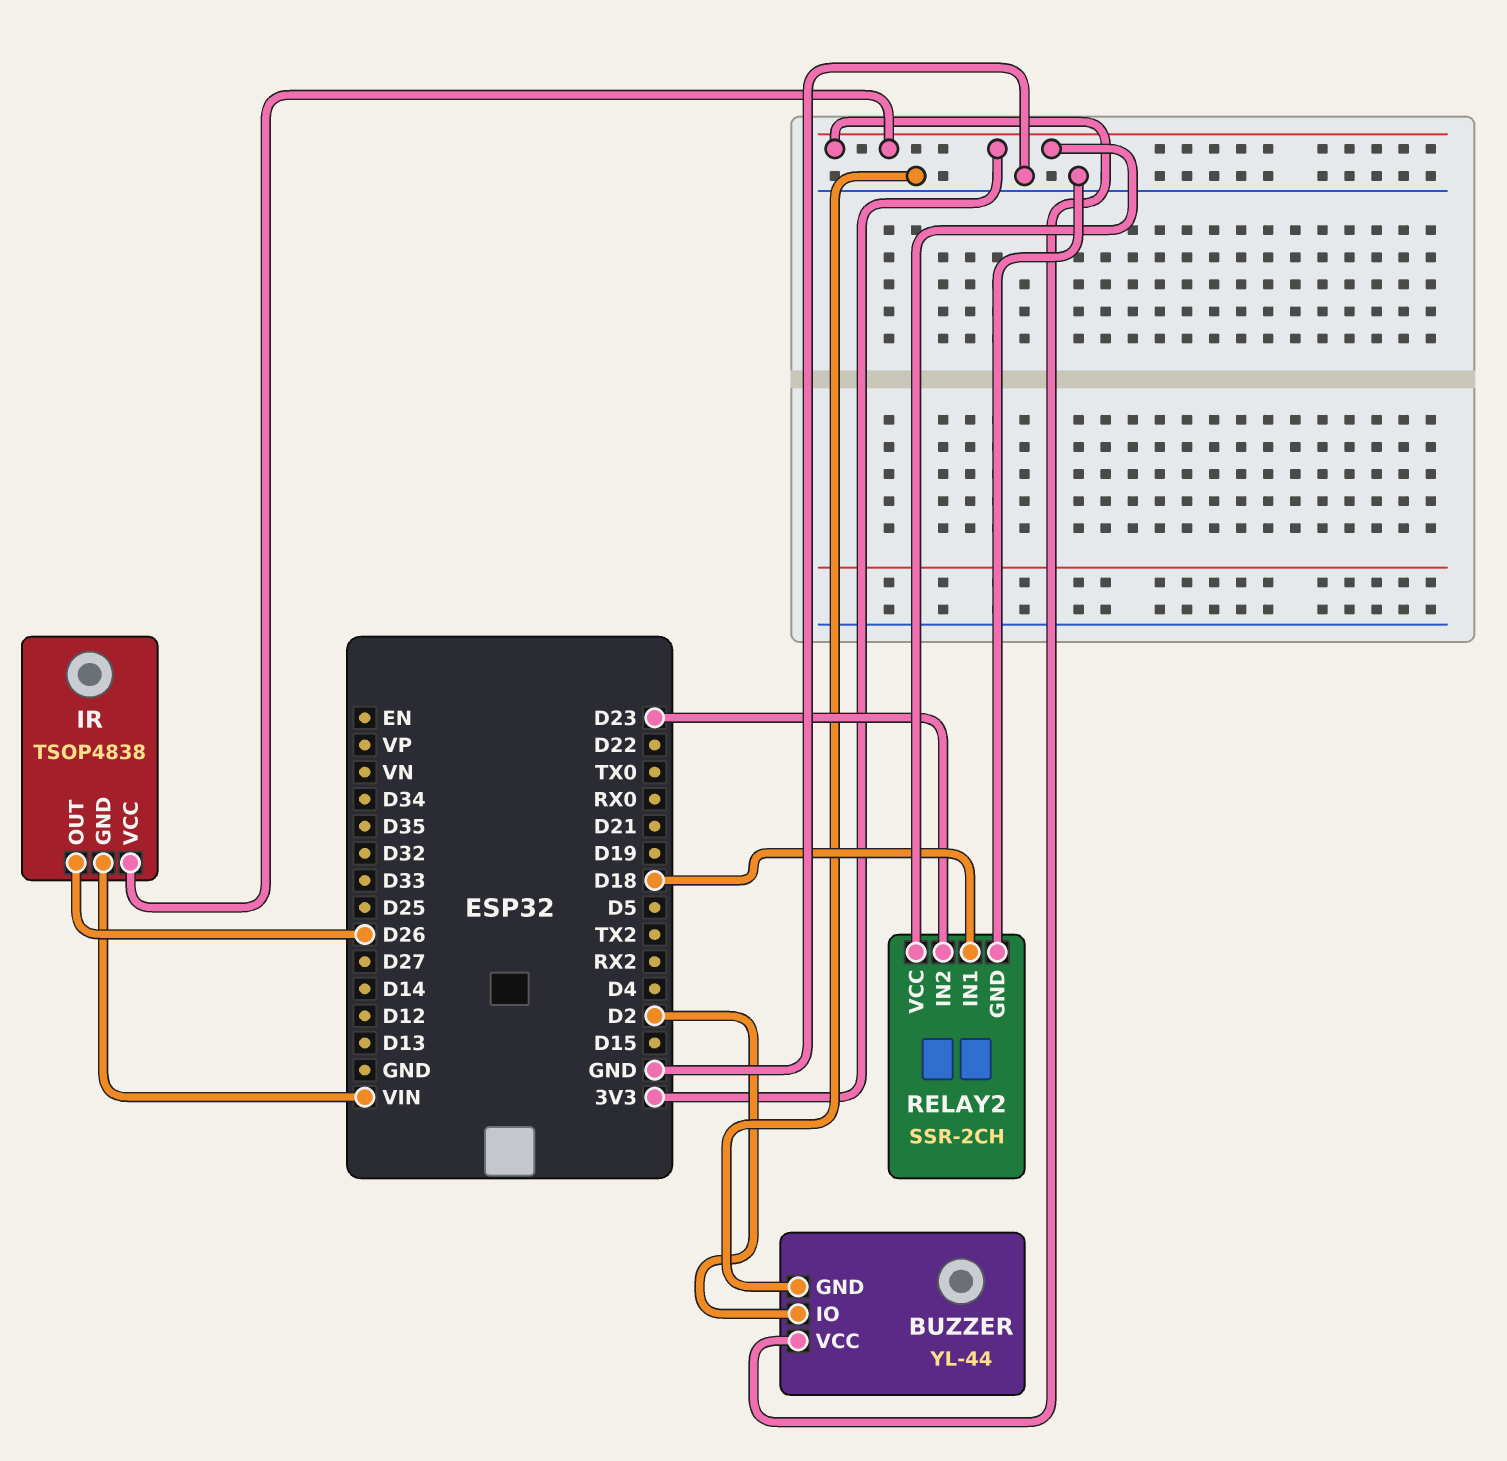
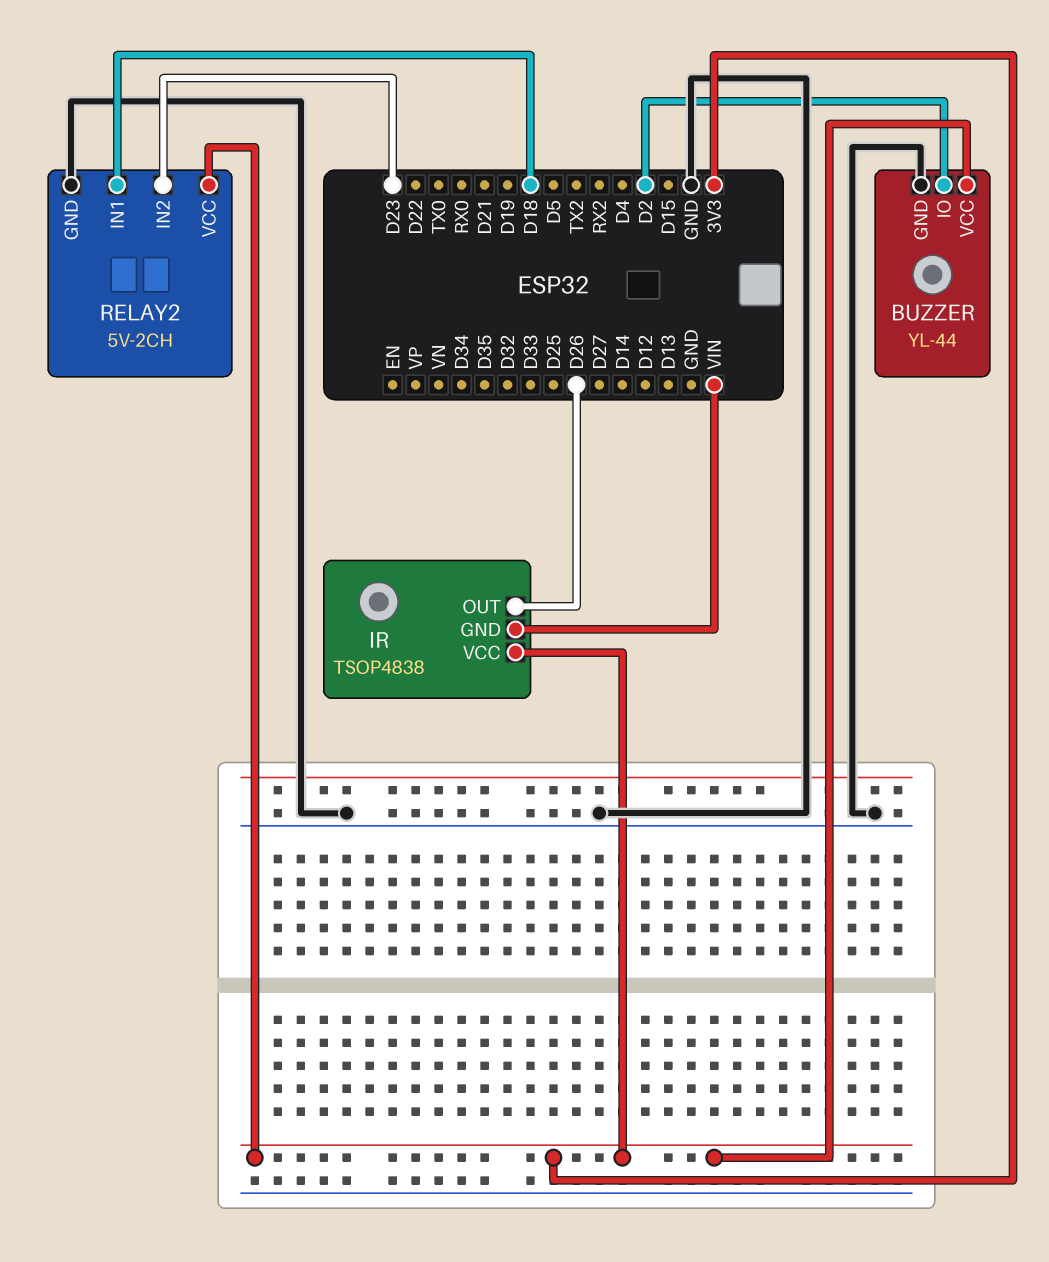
RELAY2: SSR-2CH -> 5V-2CH

